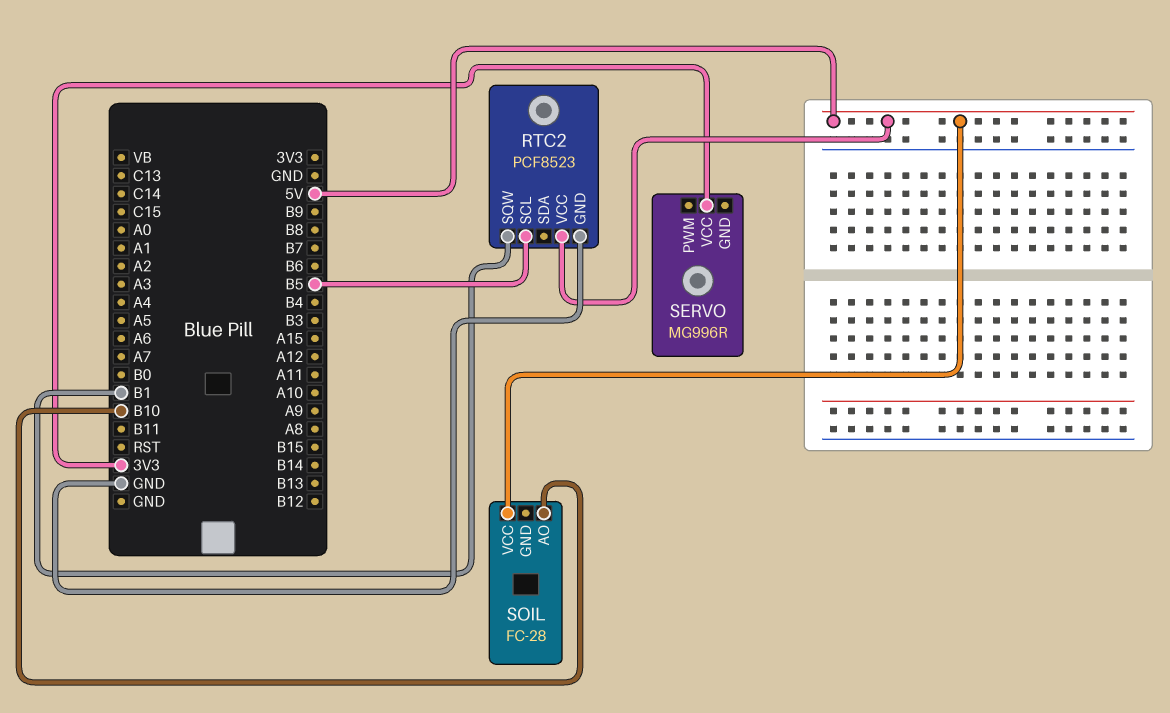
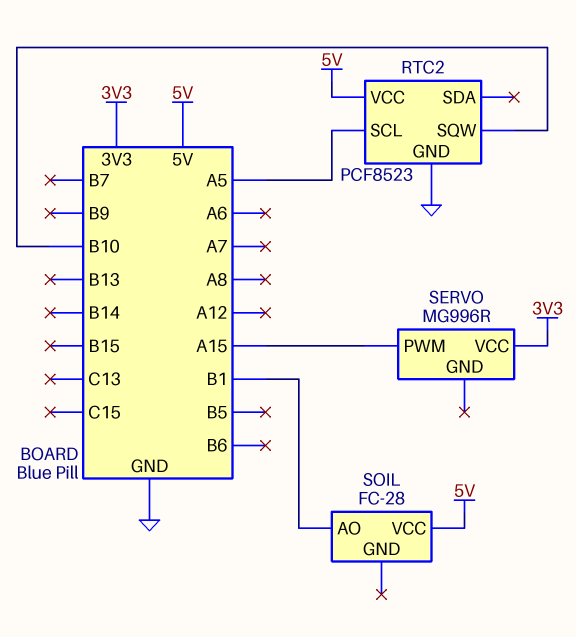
RTC2 pin SCL: B5 -> A5
RTC2 pin SQW: B1 -> B10
SERVO pin PWM: none -> A15
SOIL pin AO: B10 -> B1

